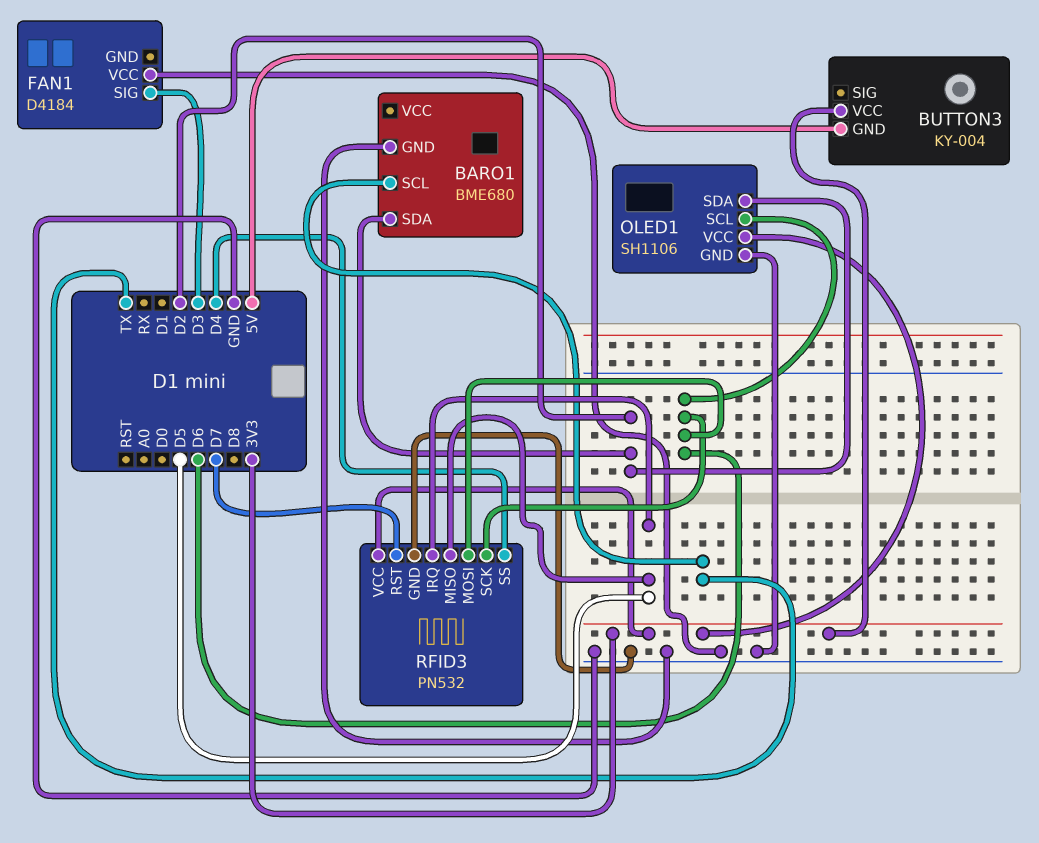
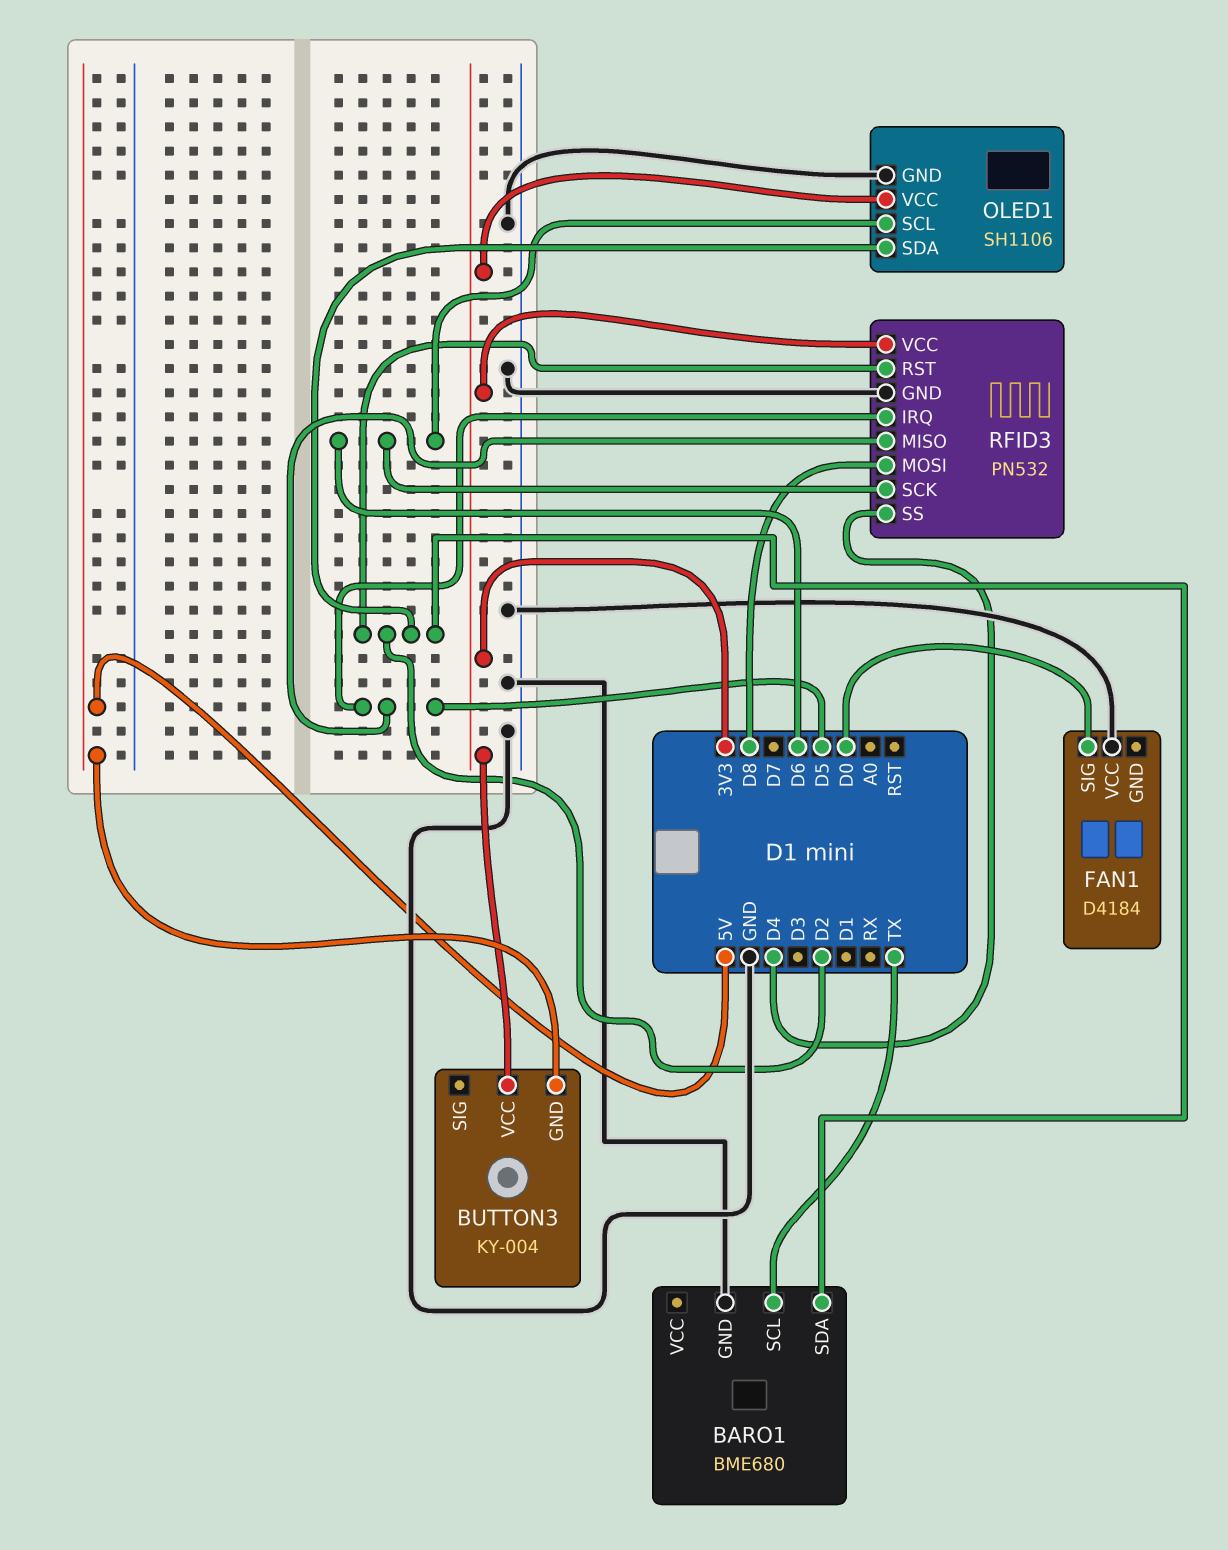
FAN1 pin SIG: D3 -> D0
RFID3 pin MOSI: D6 -> D8
RFID3 pin RST: D7 -> D2

